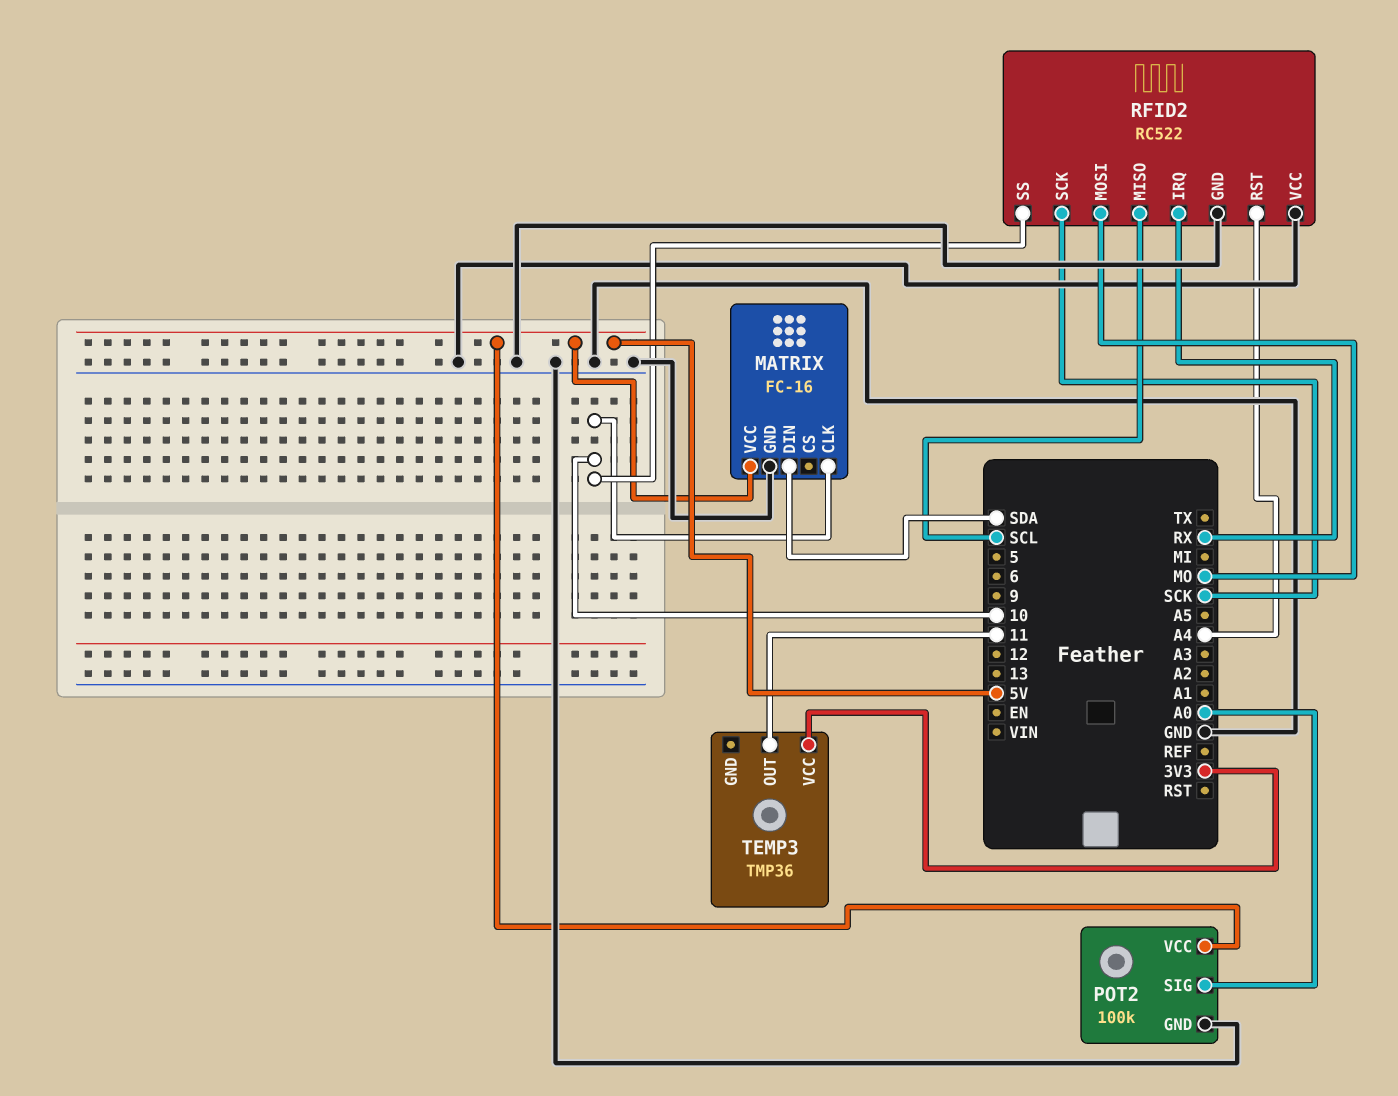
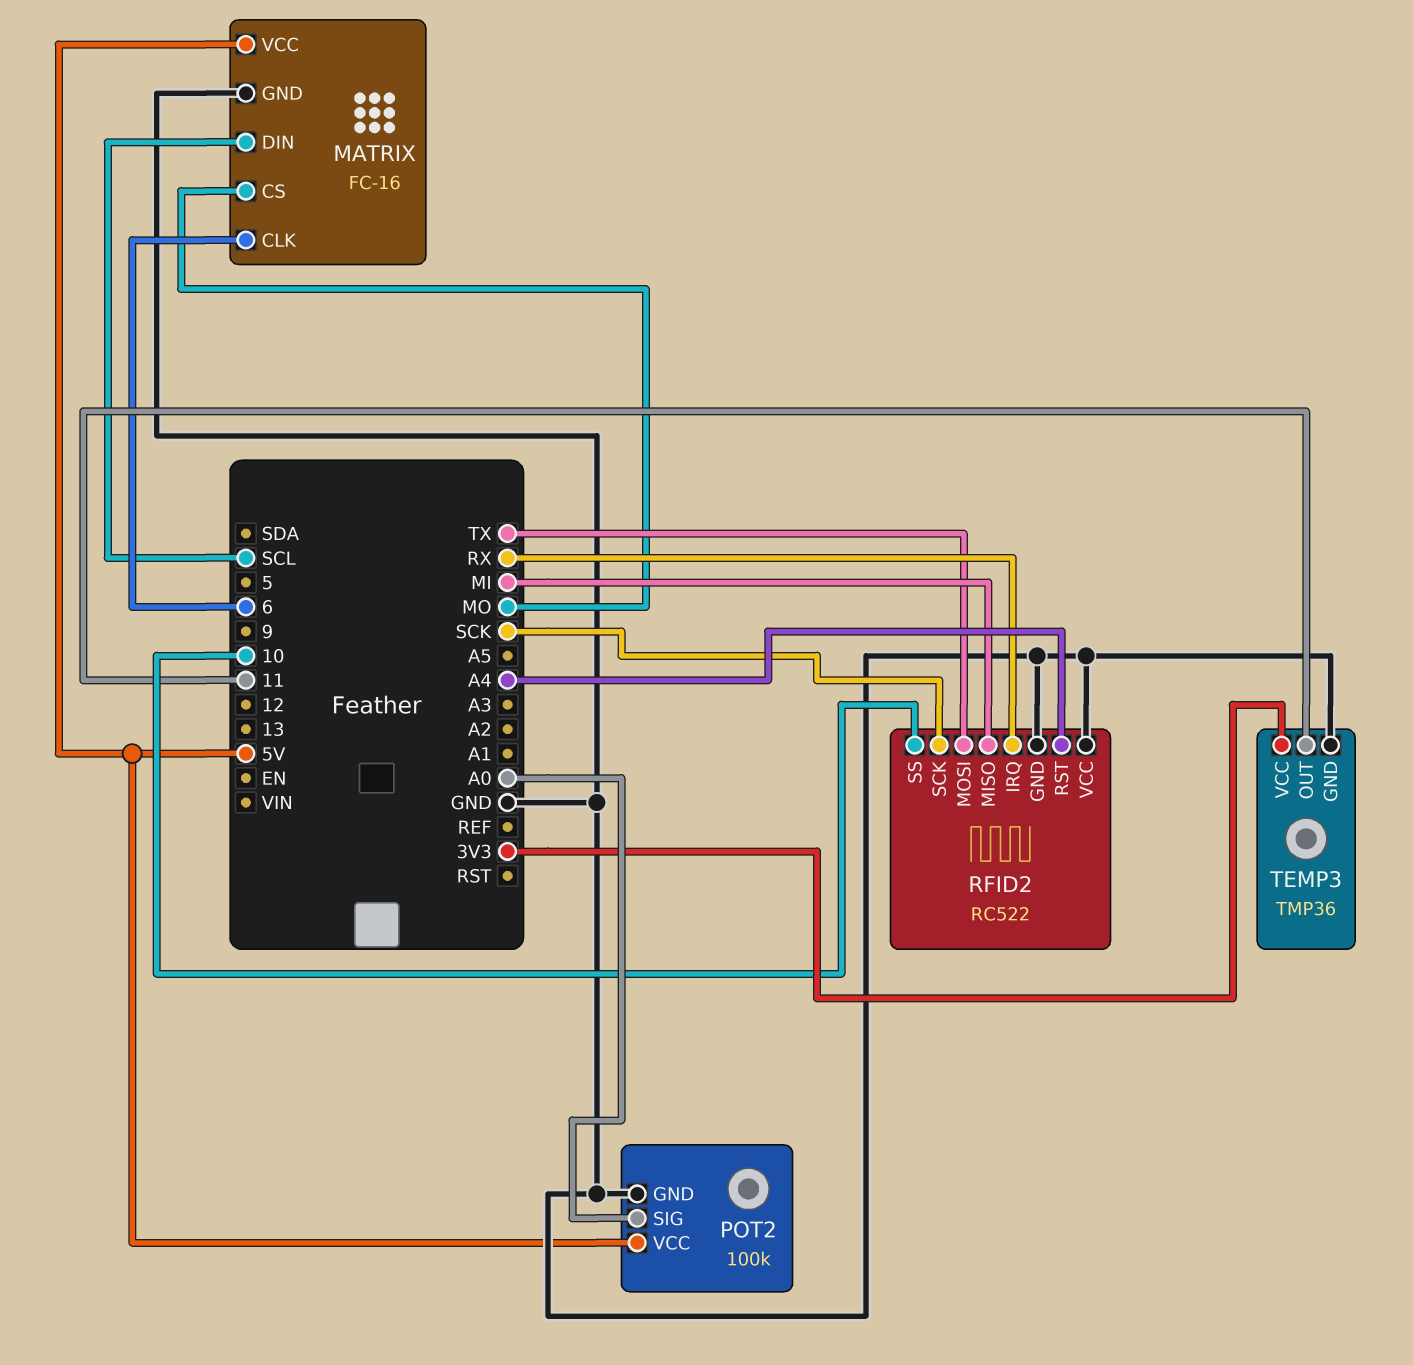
MATRIX pin CLK: 10 -> 6
MATRIX pin CS: none -> MO
MATRIX pin DIN: SDA -> SCL
RFID2 pin MISO: SCL -> MI
RFID2 pin MOSI: MO -> TX
TEMP3 pin GND: none -> GND

